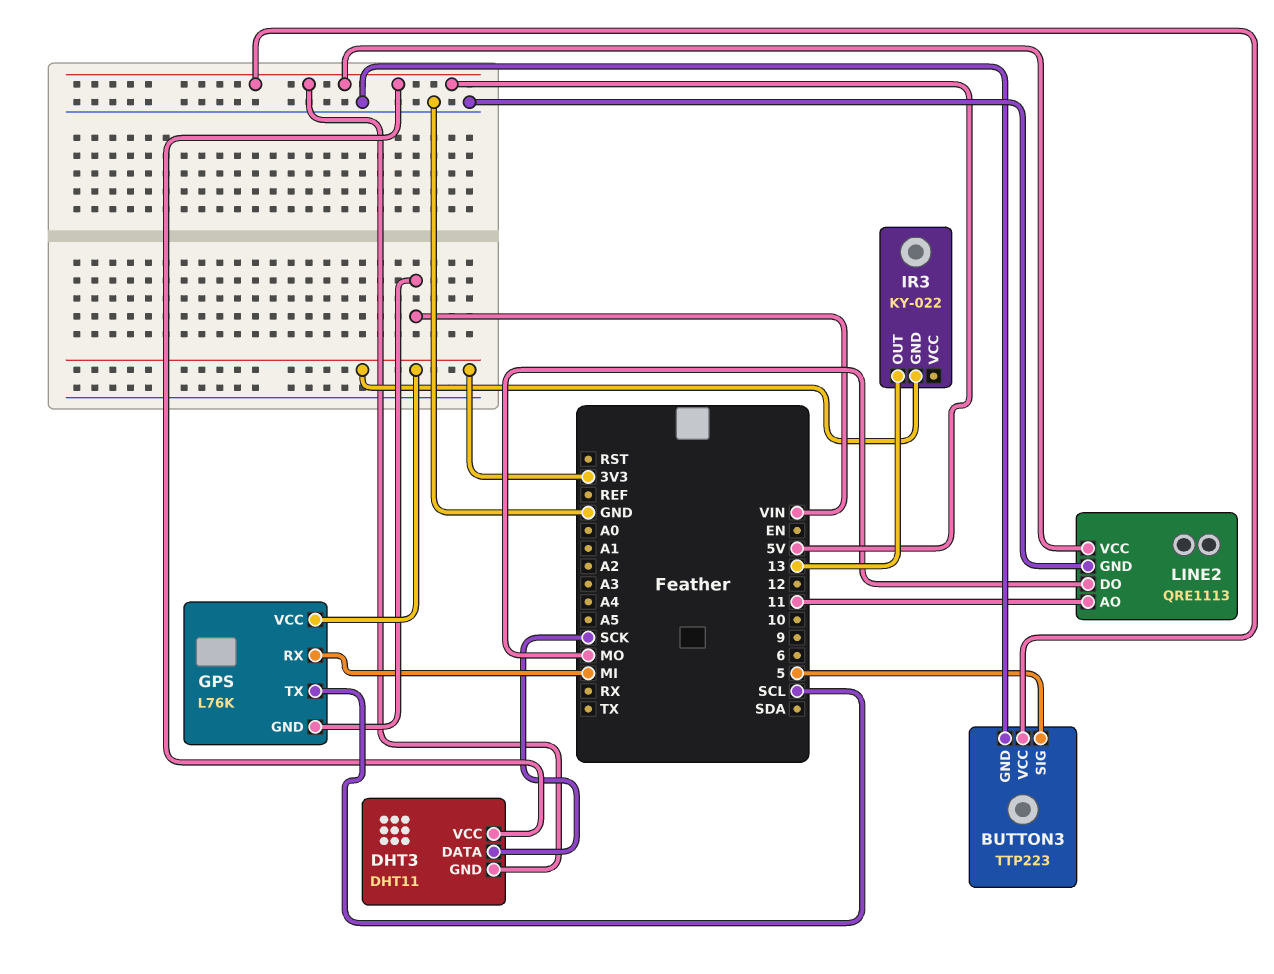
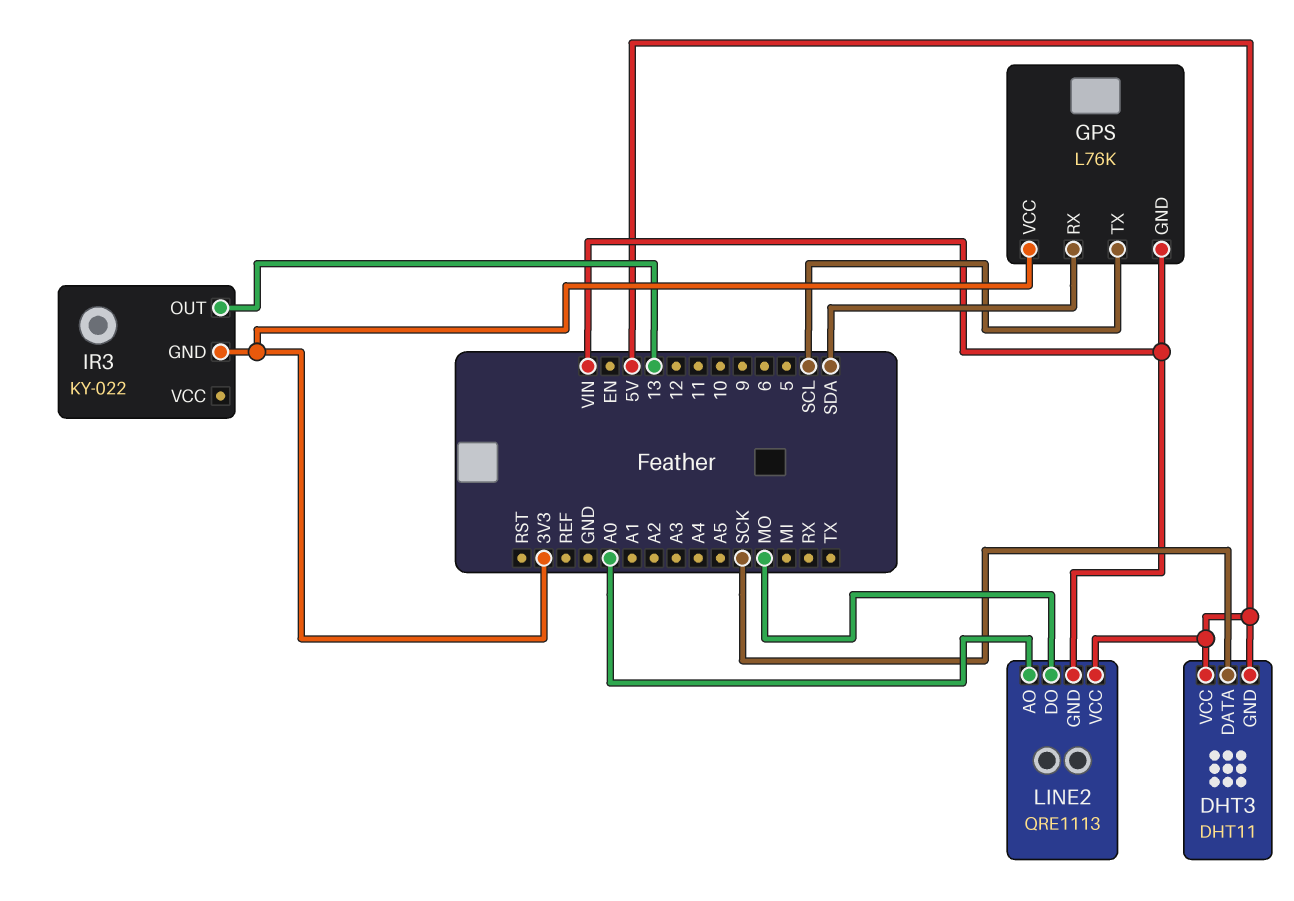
BUTTON3: TTP223 -> none
BUTTON3 pin GND: GND -> none
BUTTON3 pin SIG: 5 -> none
BUTTON3 pin VCC: 5V -> none
GPS pin RX: MI -> SDA
LINE2 pin AO: 11 -> A0
LINE2 pin GND: GND -> VIN

